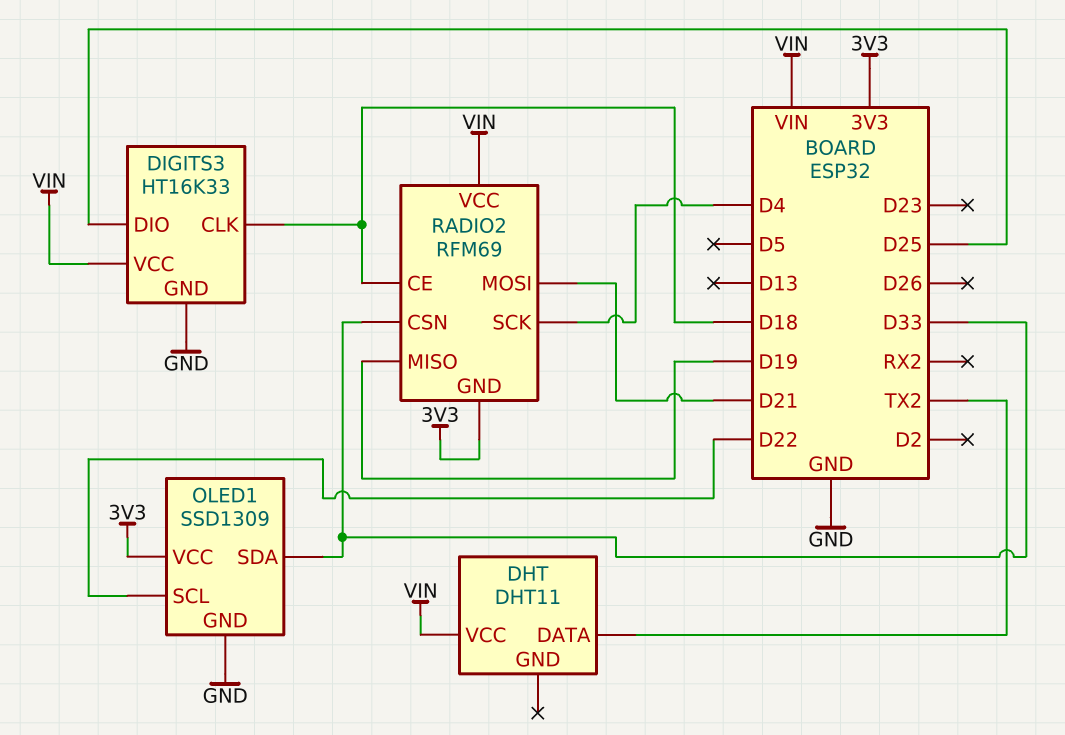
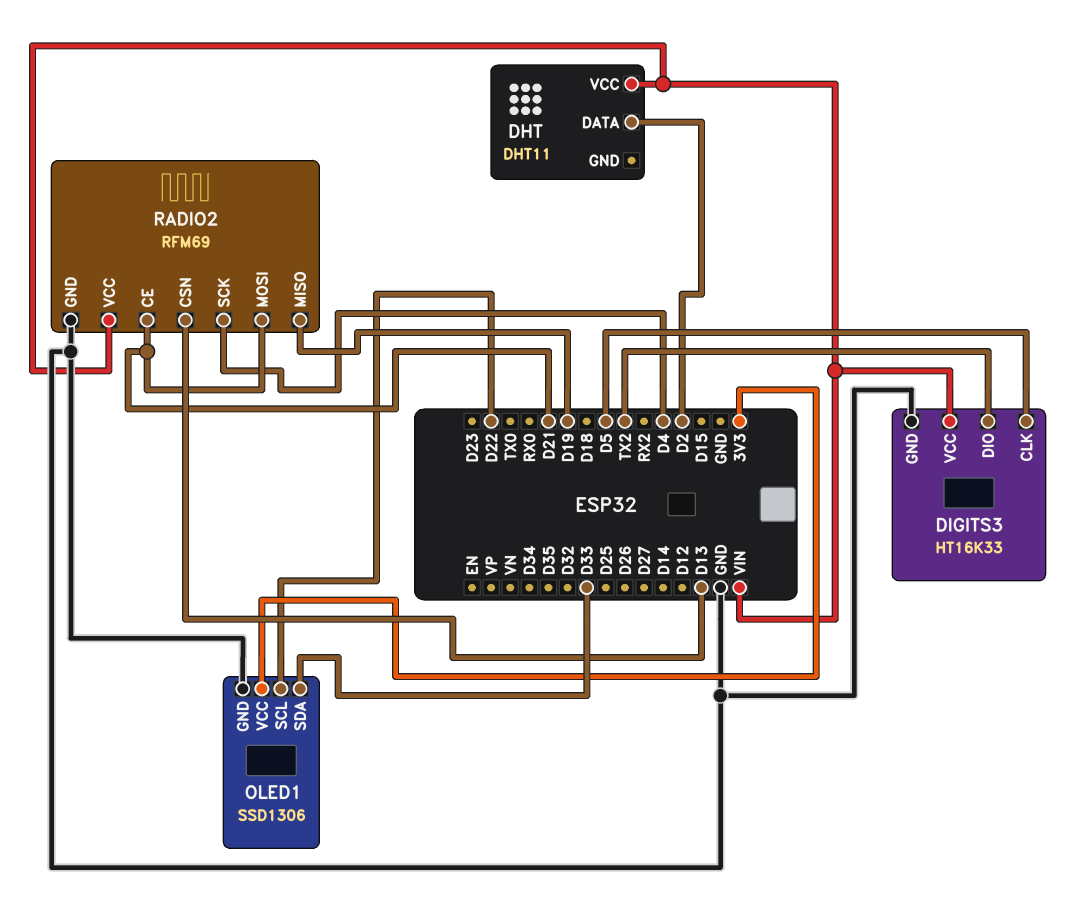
DHT pin DATA: TX2 -> D2
DIGITS3 pin CLK: D18 -> D5
DIGITS3 pin DIO: D25 -> TX2
OLED1: SSD1309 -> SSD1306
RADIO2 pin CE: D18 -> D21
RADIO2 pin CSN: D33 -> D13
RADIO2 pin GND: 3V3 -> GND

